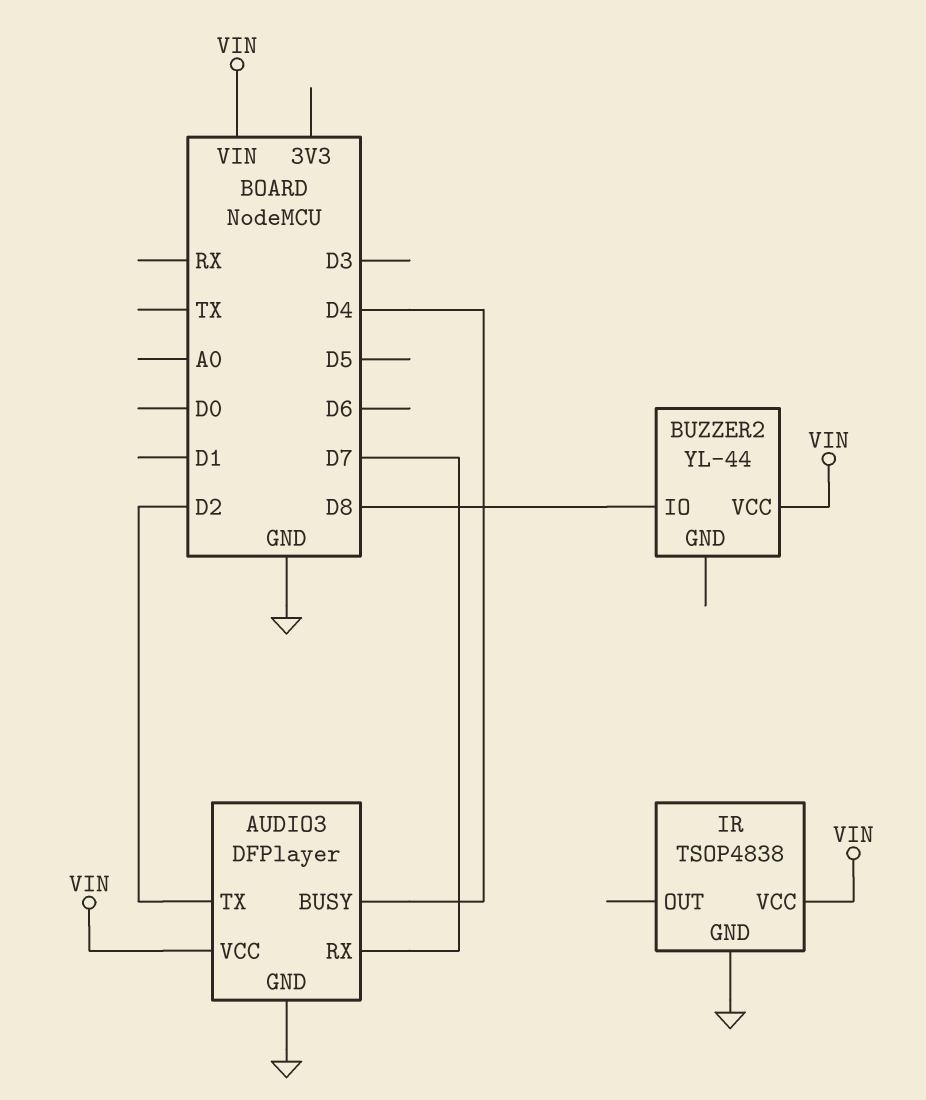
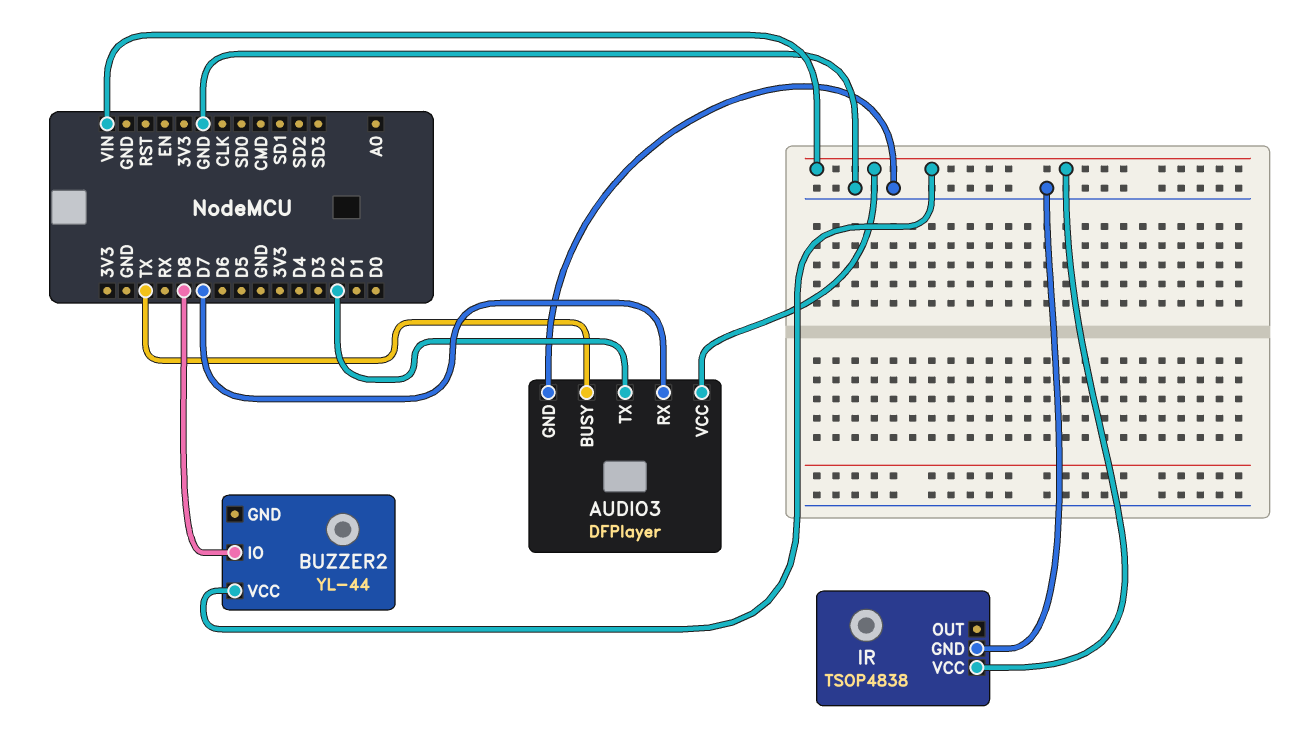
AUDIO3 pin BUSY: D4 -> TX

